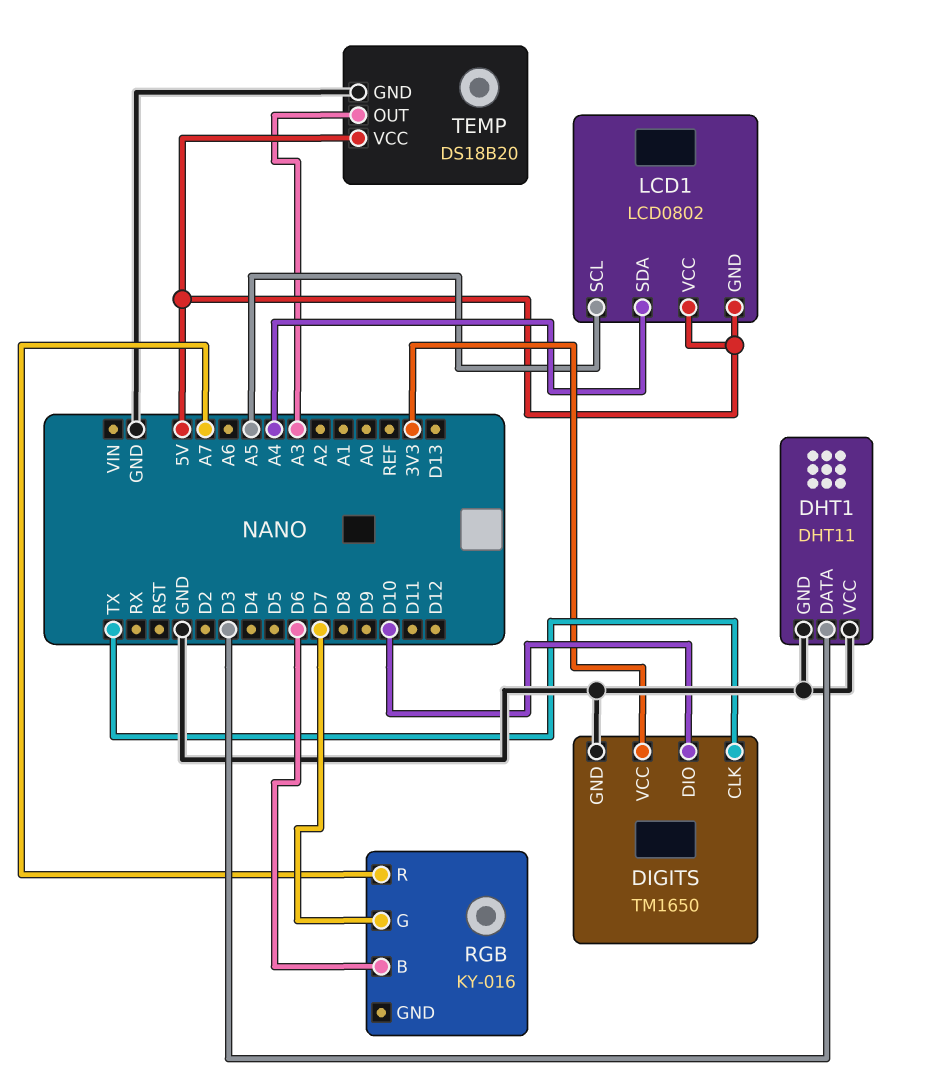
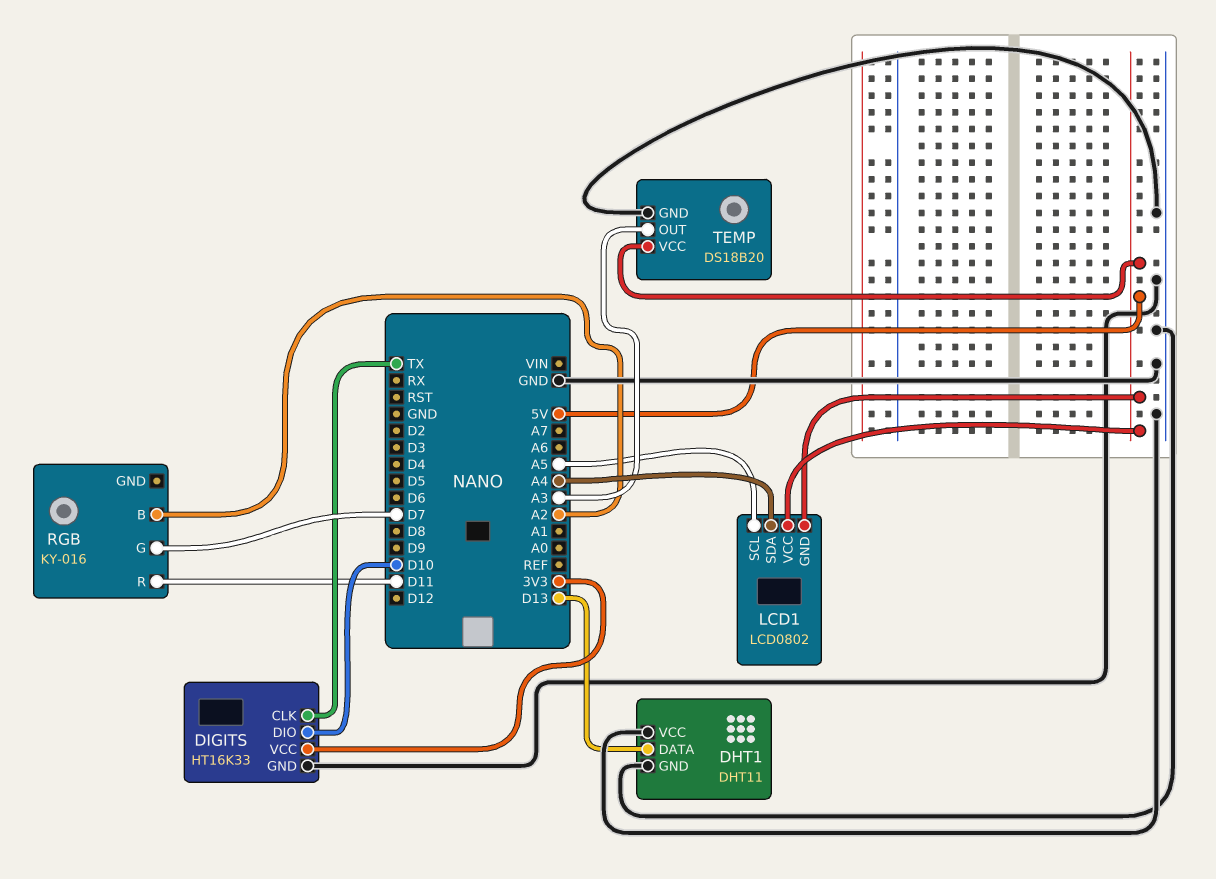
DHT1 pin DATA: D3 -> D13
DIGITS: TM1650 -> HT16K33
RGB pin B: D6 -> A2
RGB pin R: A7 -> D11

